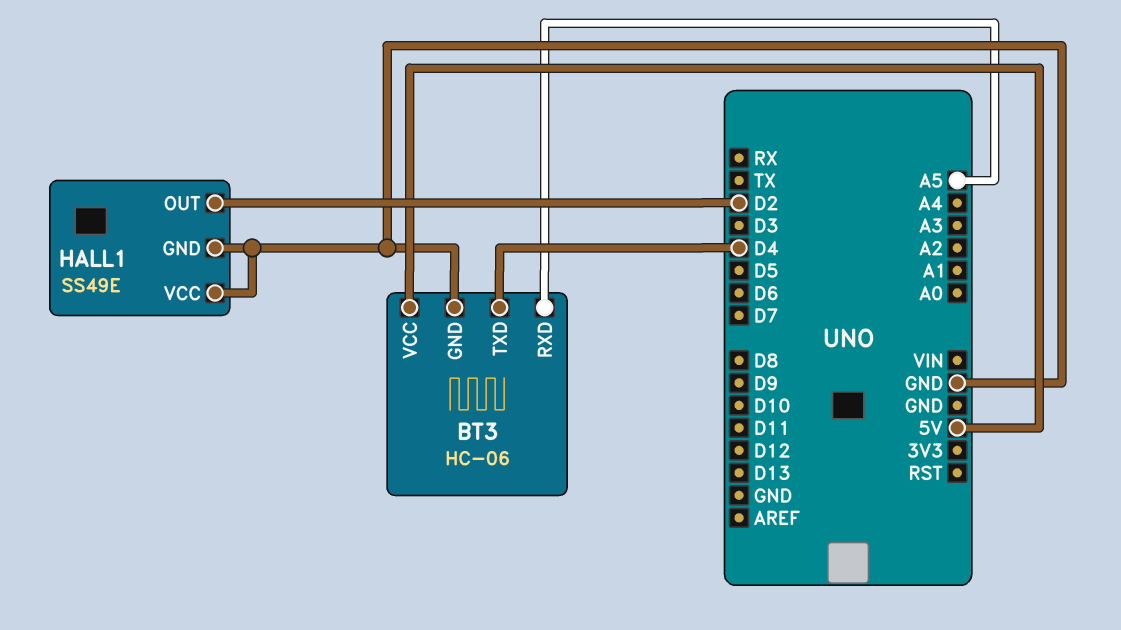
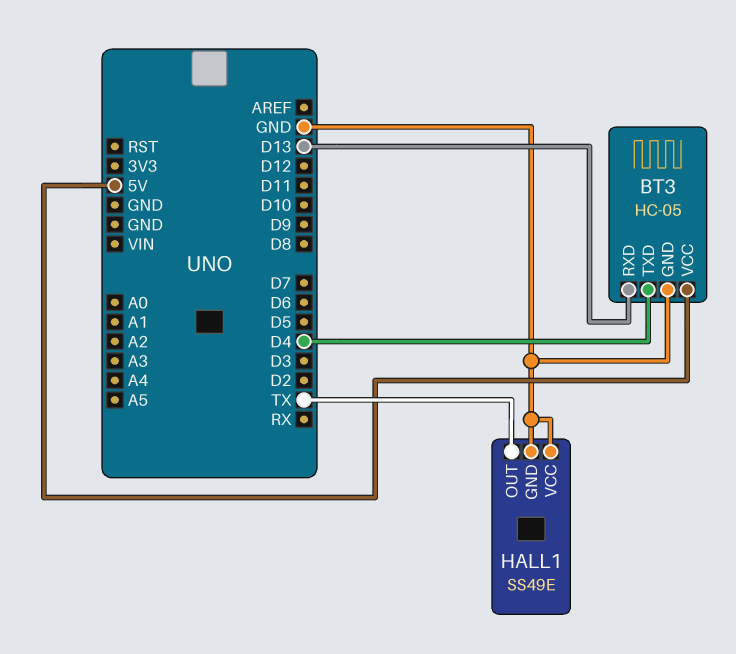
BT3: HC-06 -> HC-05
BT3 pin RXD: A5 -> D13
HALL1 pin OUT: D2 -> TX

